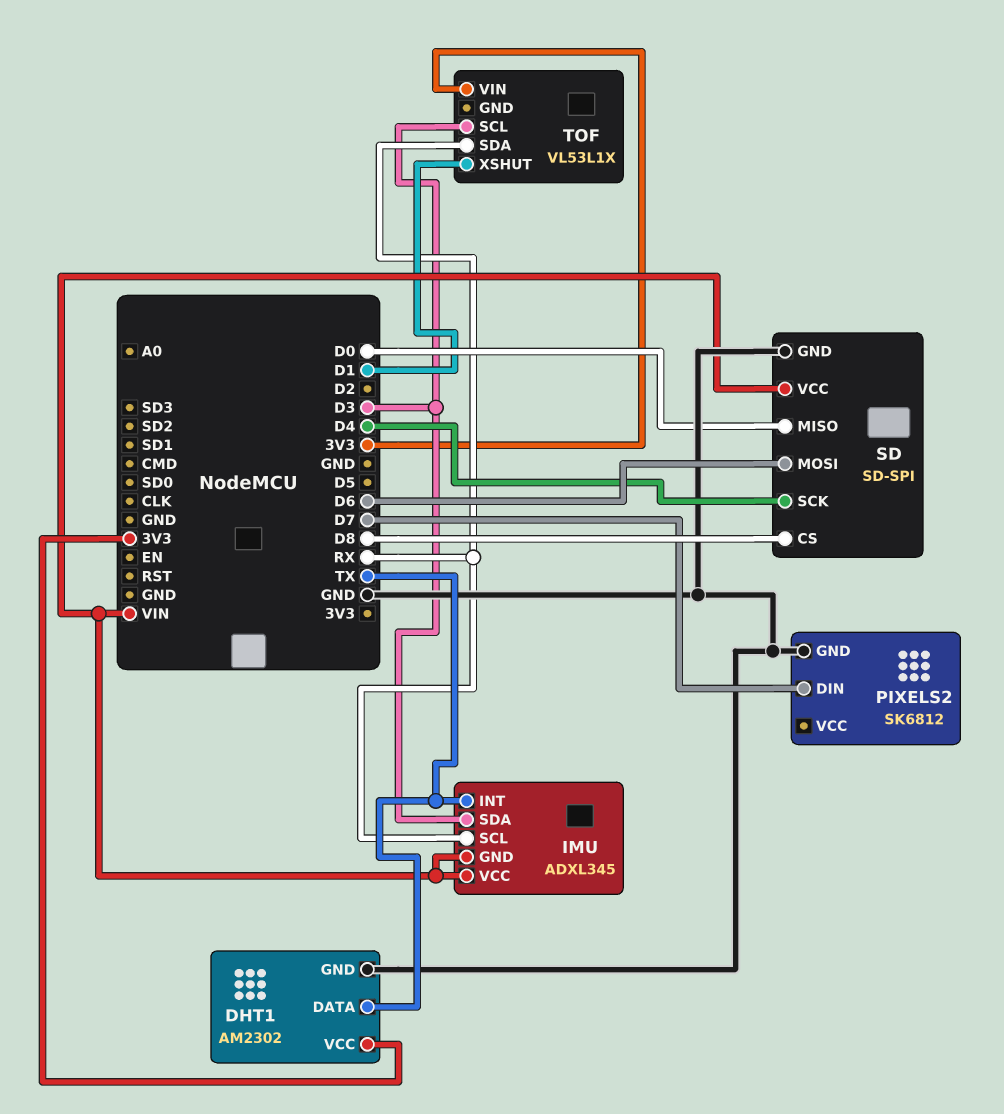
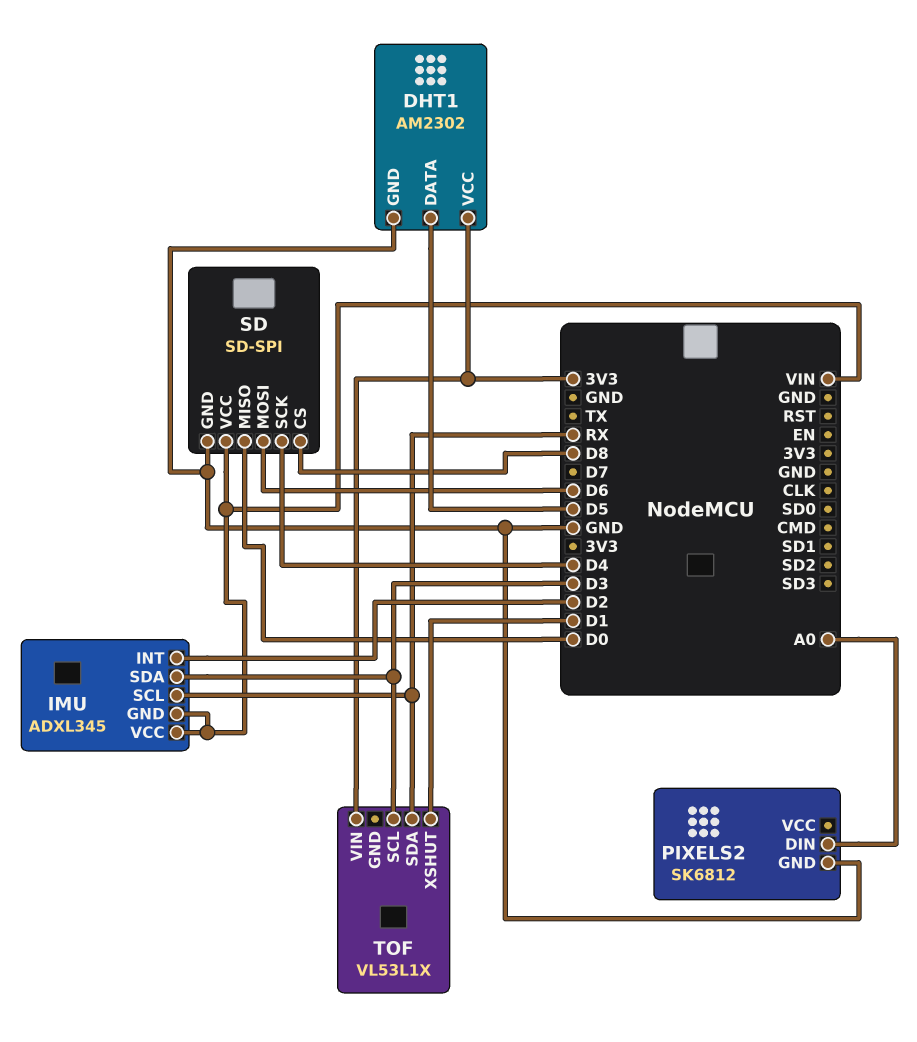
DHT1 pin DATA: TX -> D5
IMU pin INT: TX -> D2
PIXELS2 pin DIN: D7 -> A0

